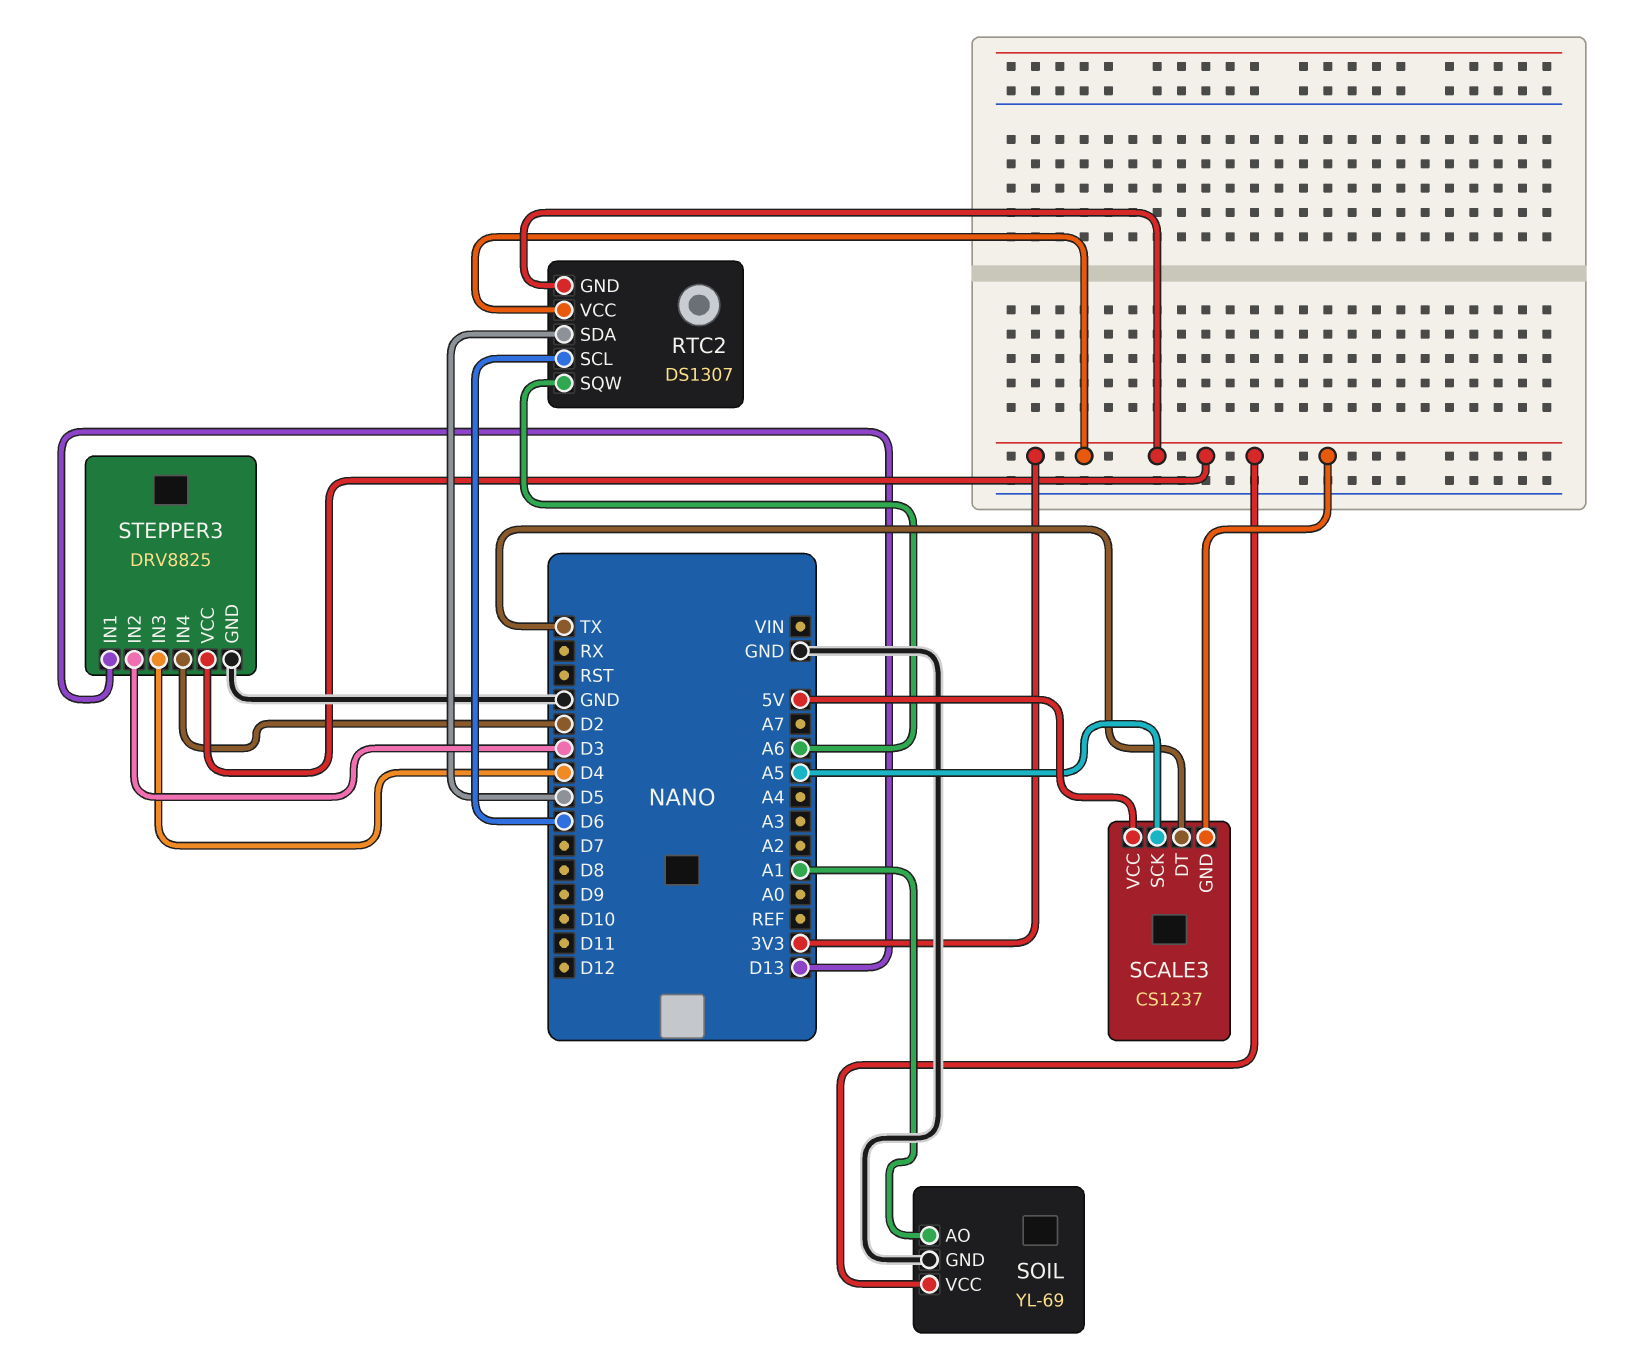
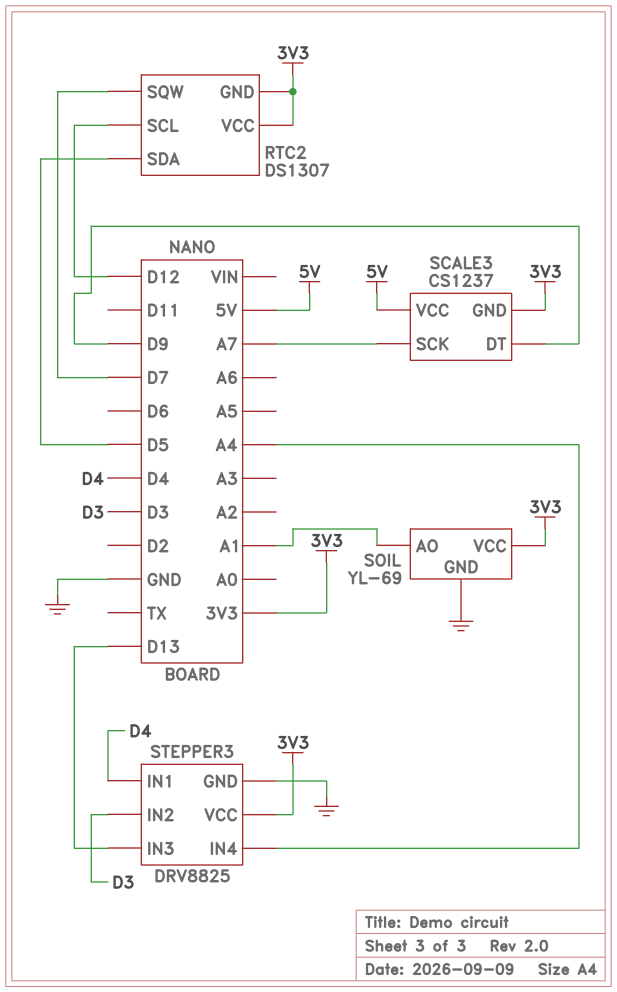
RTC2 pin SCL: D6 -> D12
RTC2 pin SQW: A6 -> D7
SCALE3 pin DT: TX -> D9
SCALE3 pin SCK: A5 -> A7
STEPPER3 pin IN1: D13 -> D4
STEPPER3 pin IN3: D4 -> D13
STEPPER3 pin IN4: D2 -> A4

